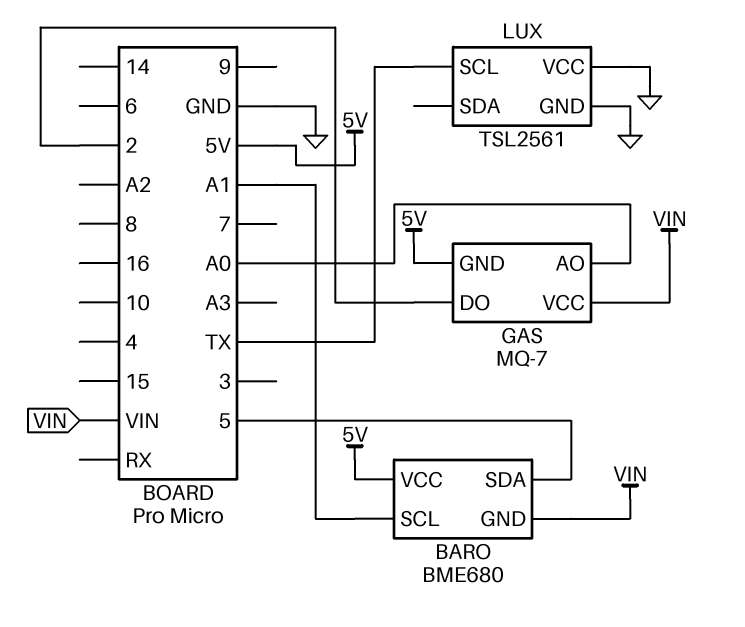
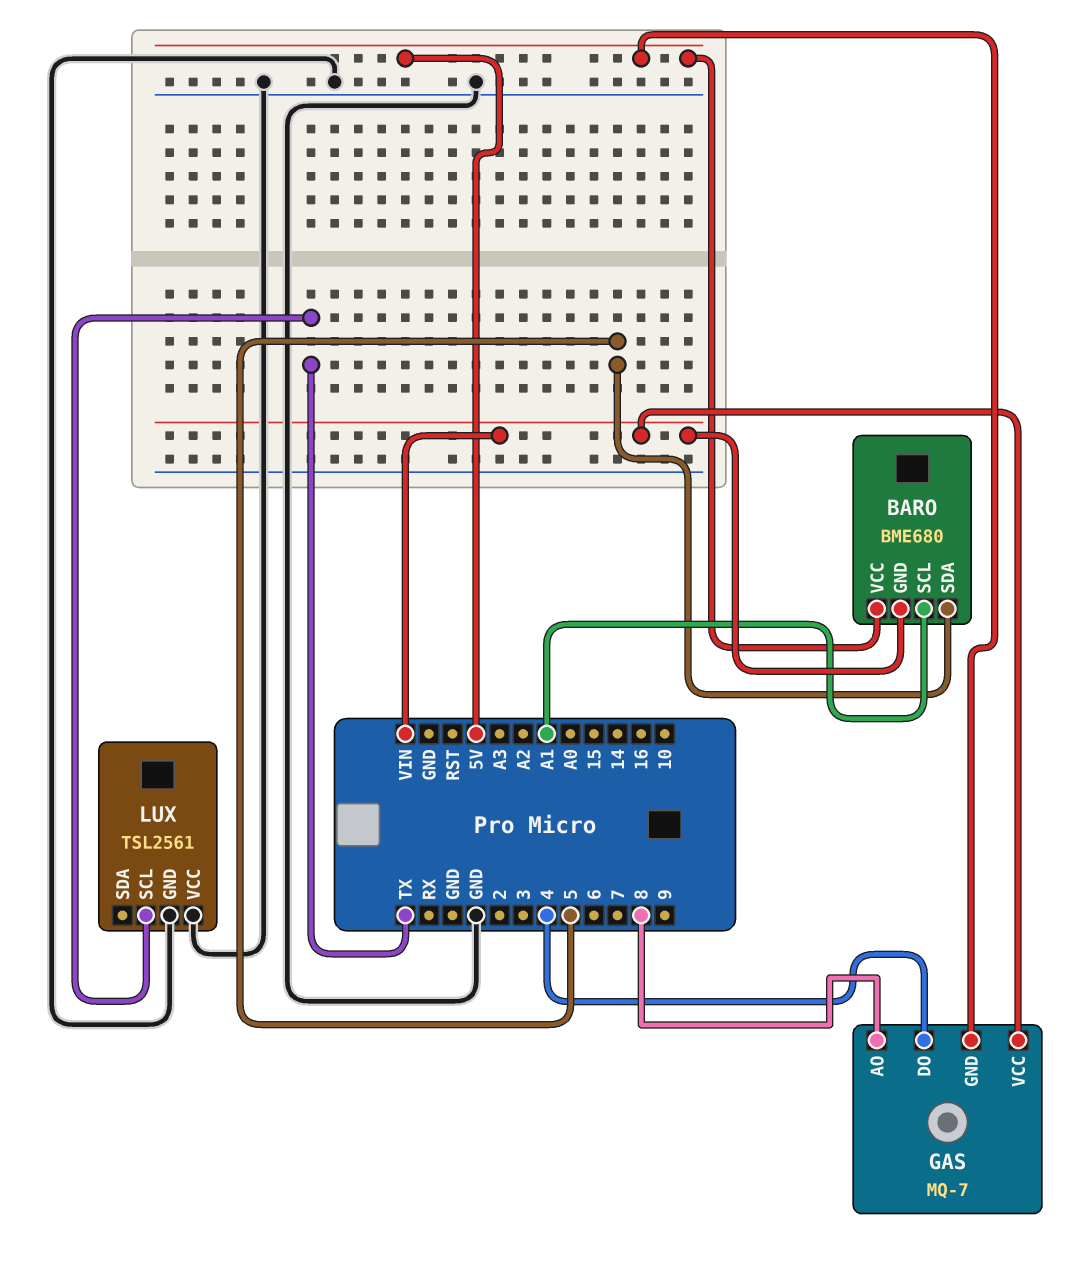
GAS pin AO: A0 -> 8
GAS pin DO: 2 -> 4

